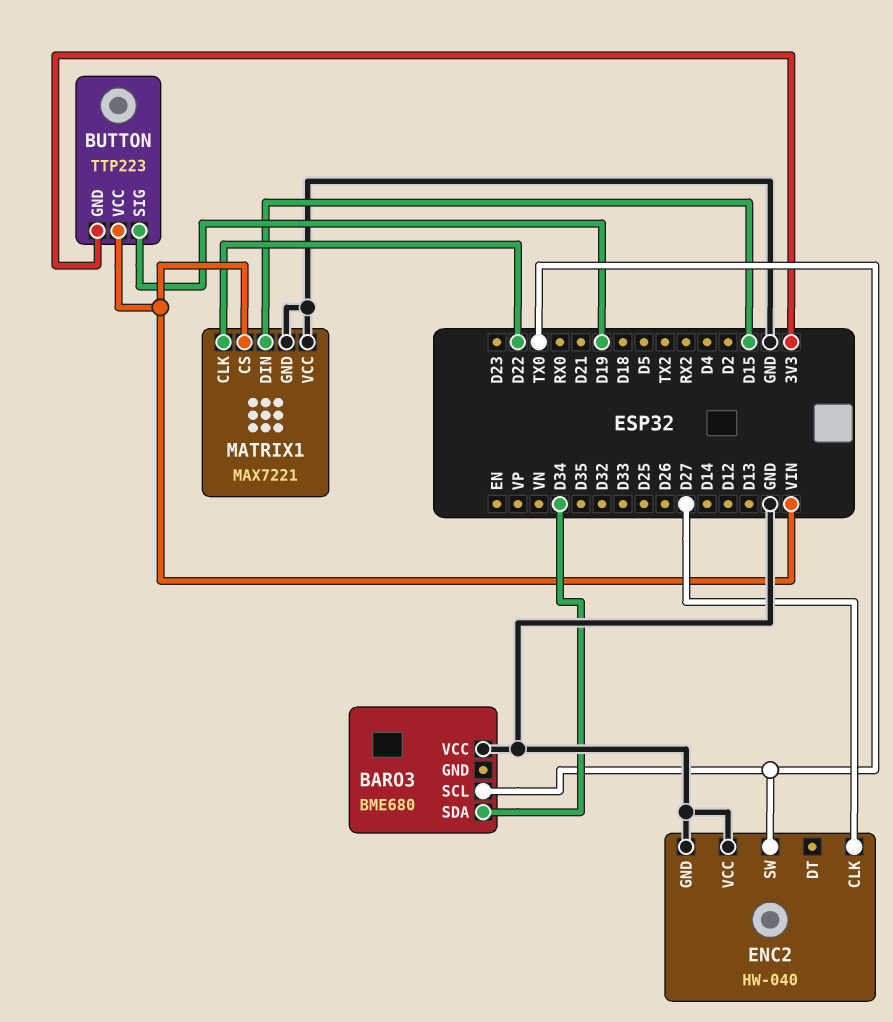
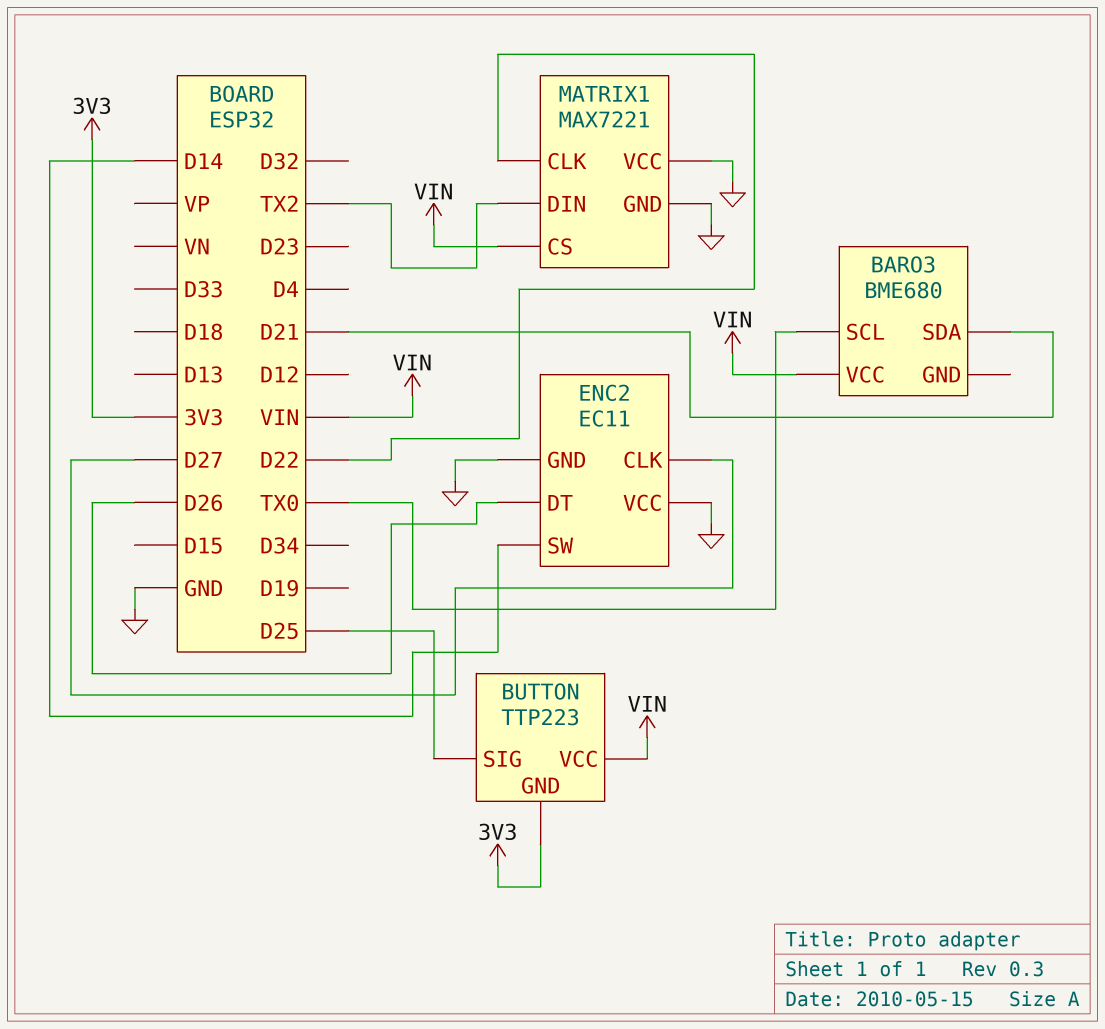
BARO3 pin SDA: D34 -> D21
BARO3 pin VCC: GND -> VIN
BUTTON pin SIG: D19 -> D25
ENC2: HW-040 -> EC11
ENC2 pin DT: none -> D26
ENC2 pin SW: TX0 -> D14
MATRIX1 pin DIN: D15 -> TX2

